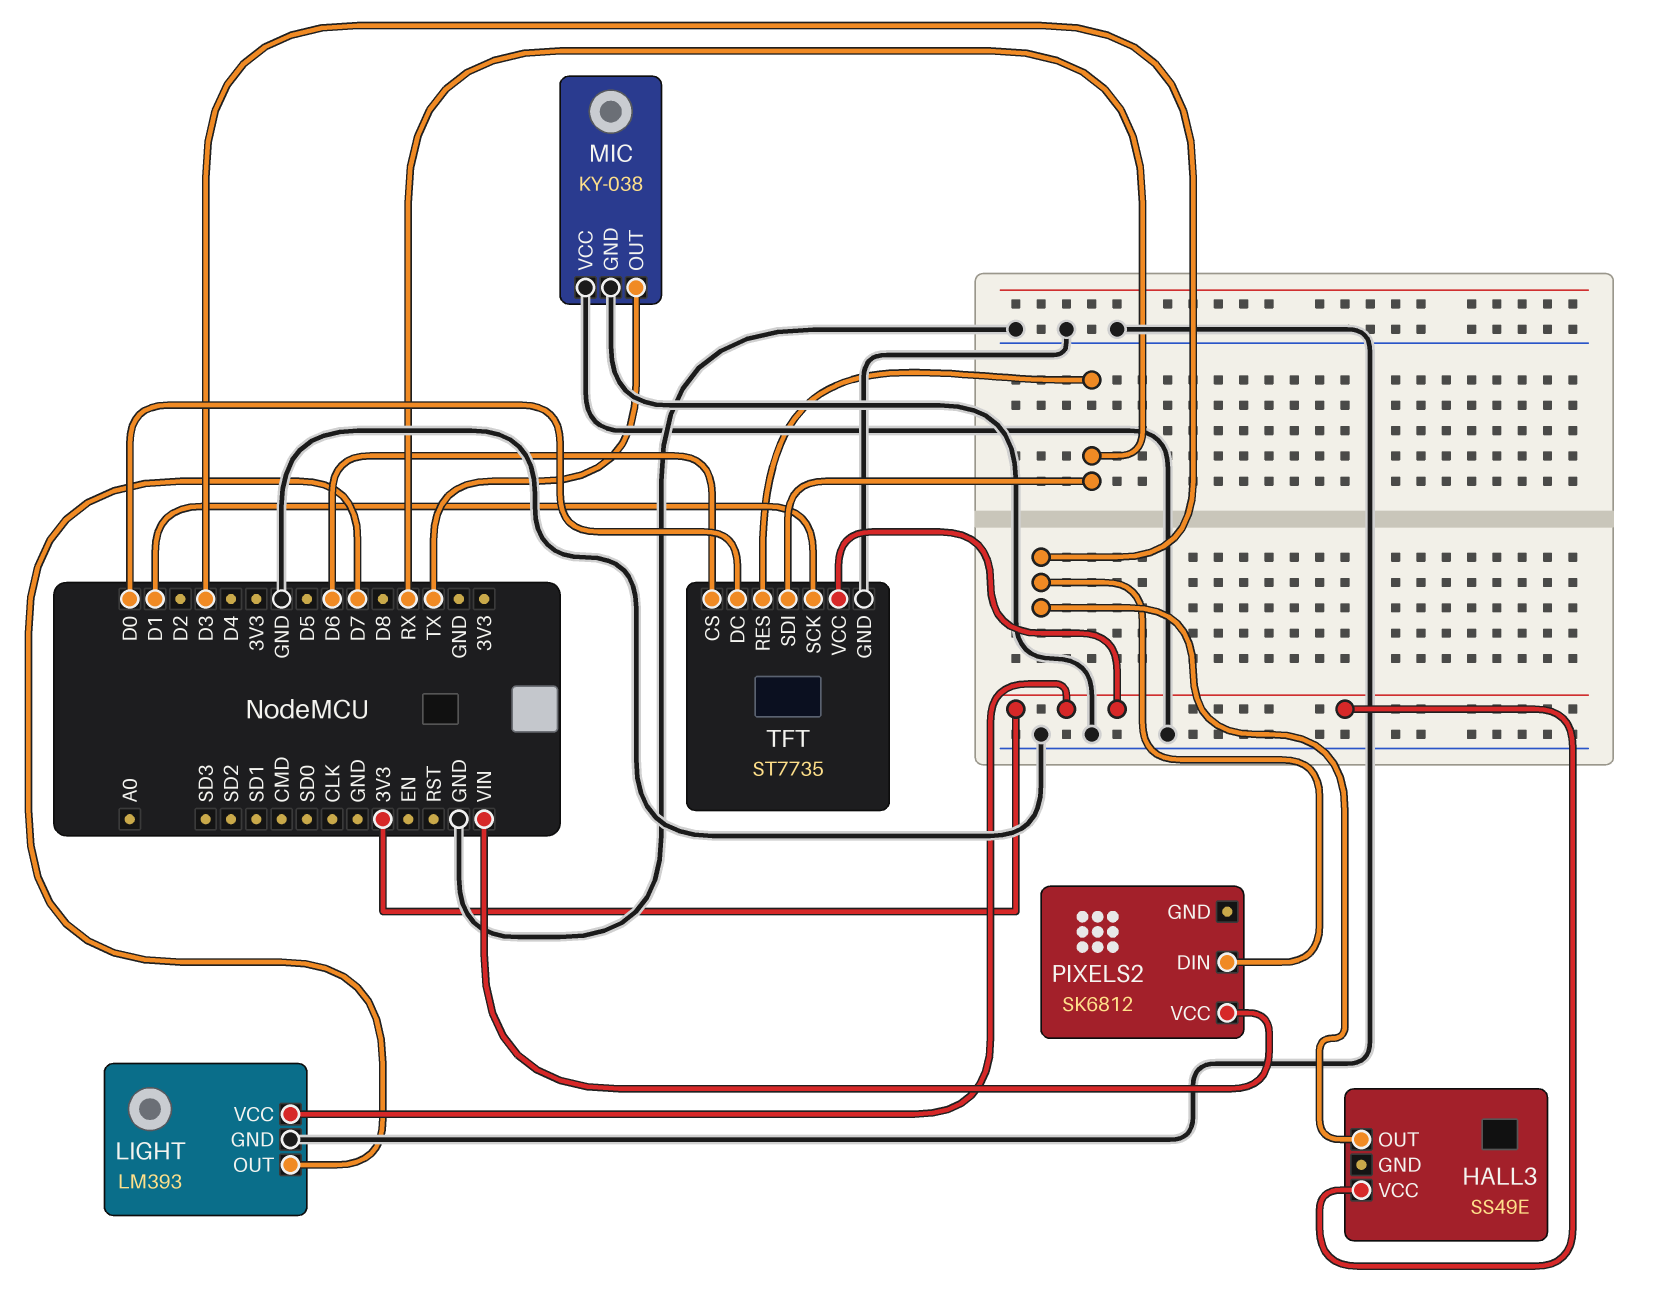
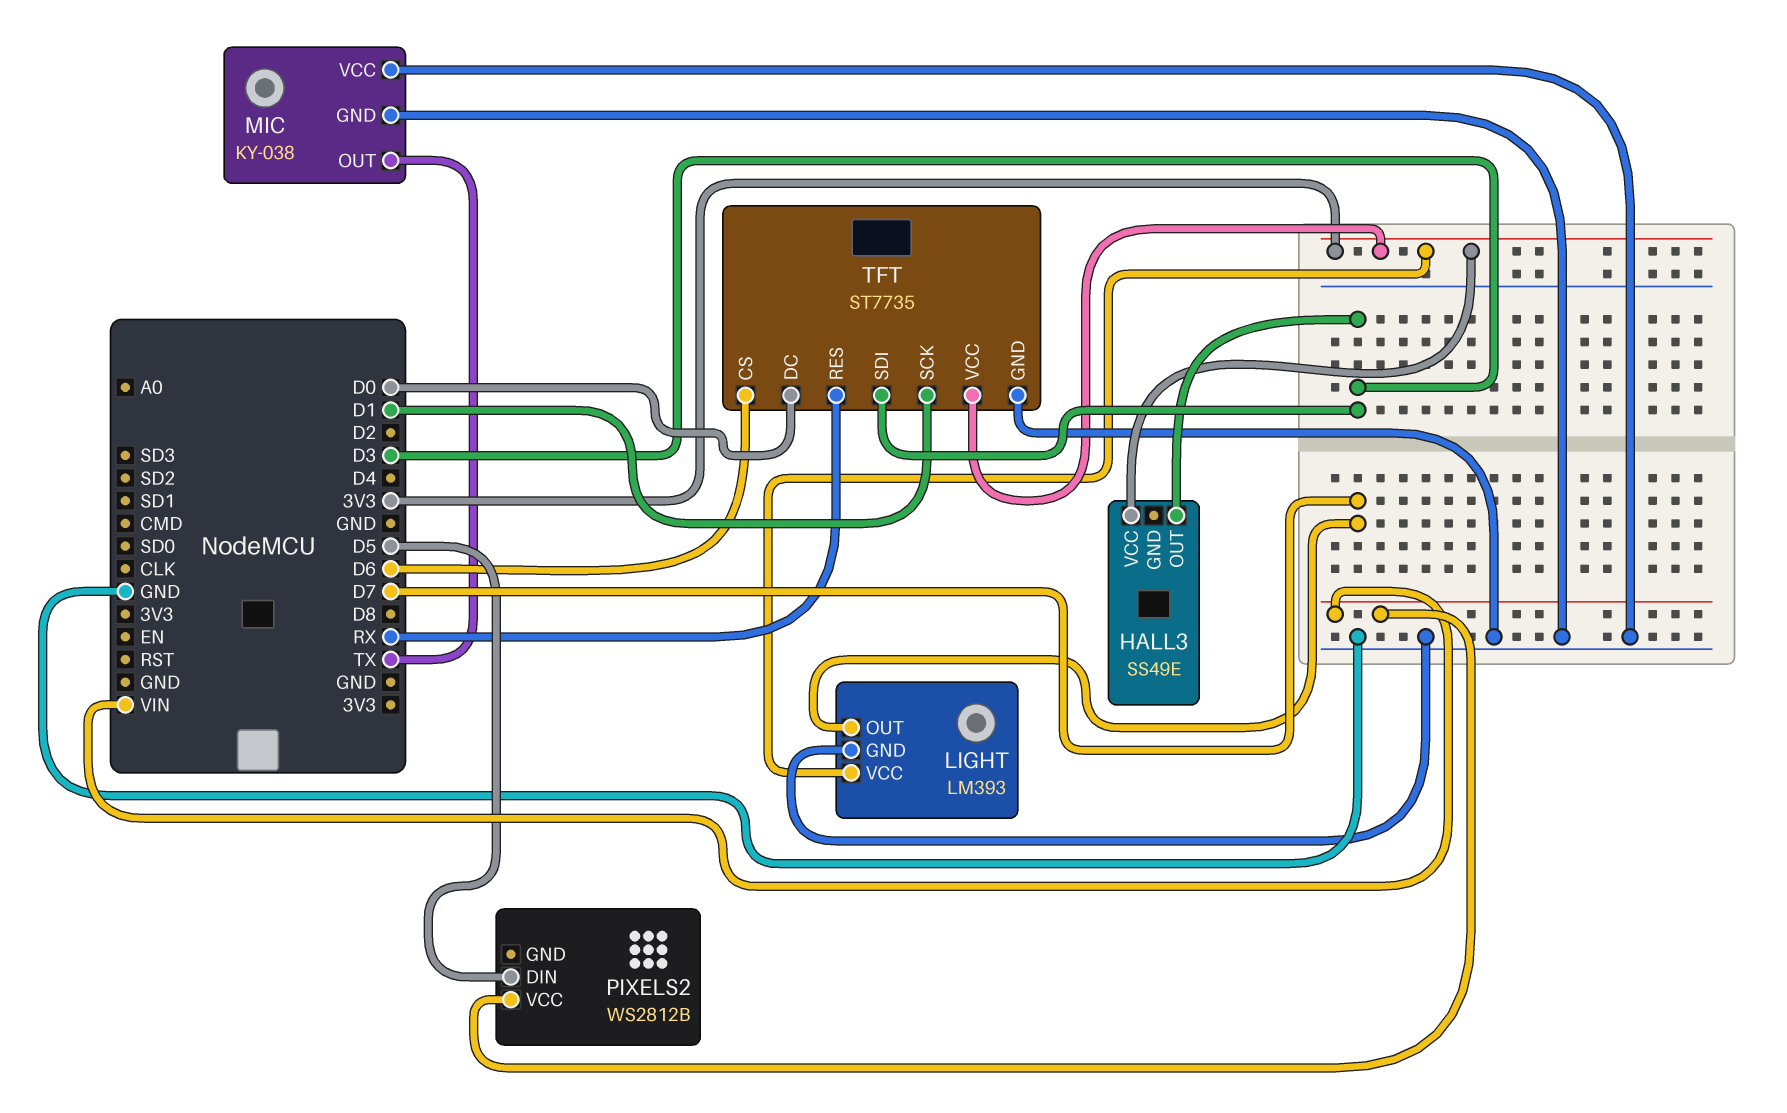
PIXELS2: SK6812 -> WS2812B
PIXELS2 pin DIN: D3 -> D5
TFT pin SDI: RX -> D3

